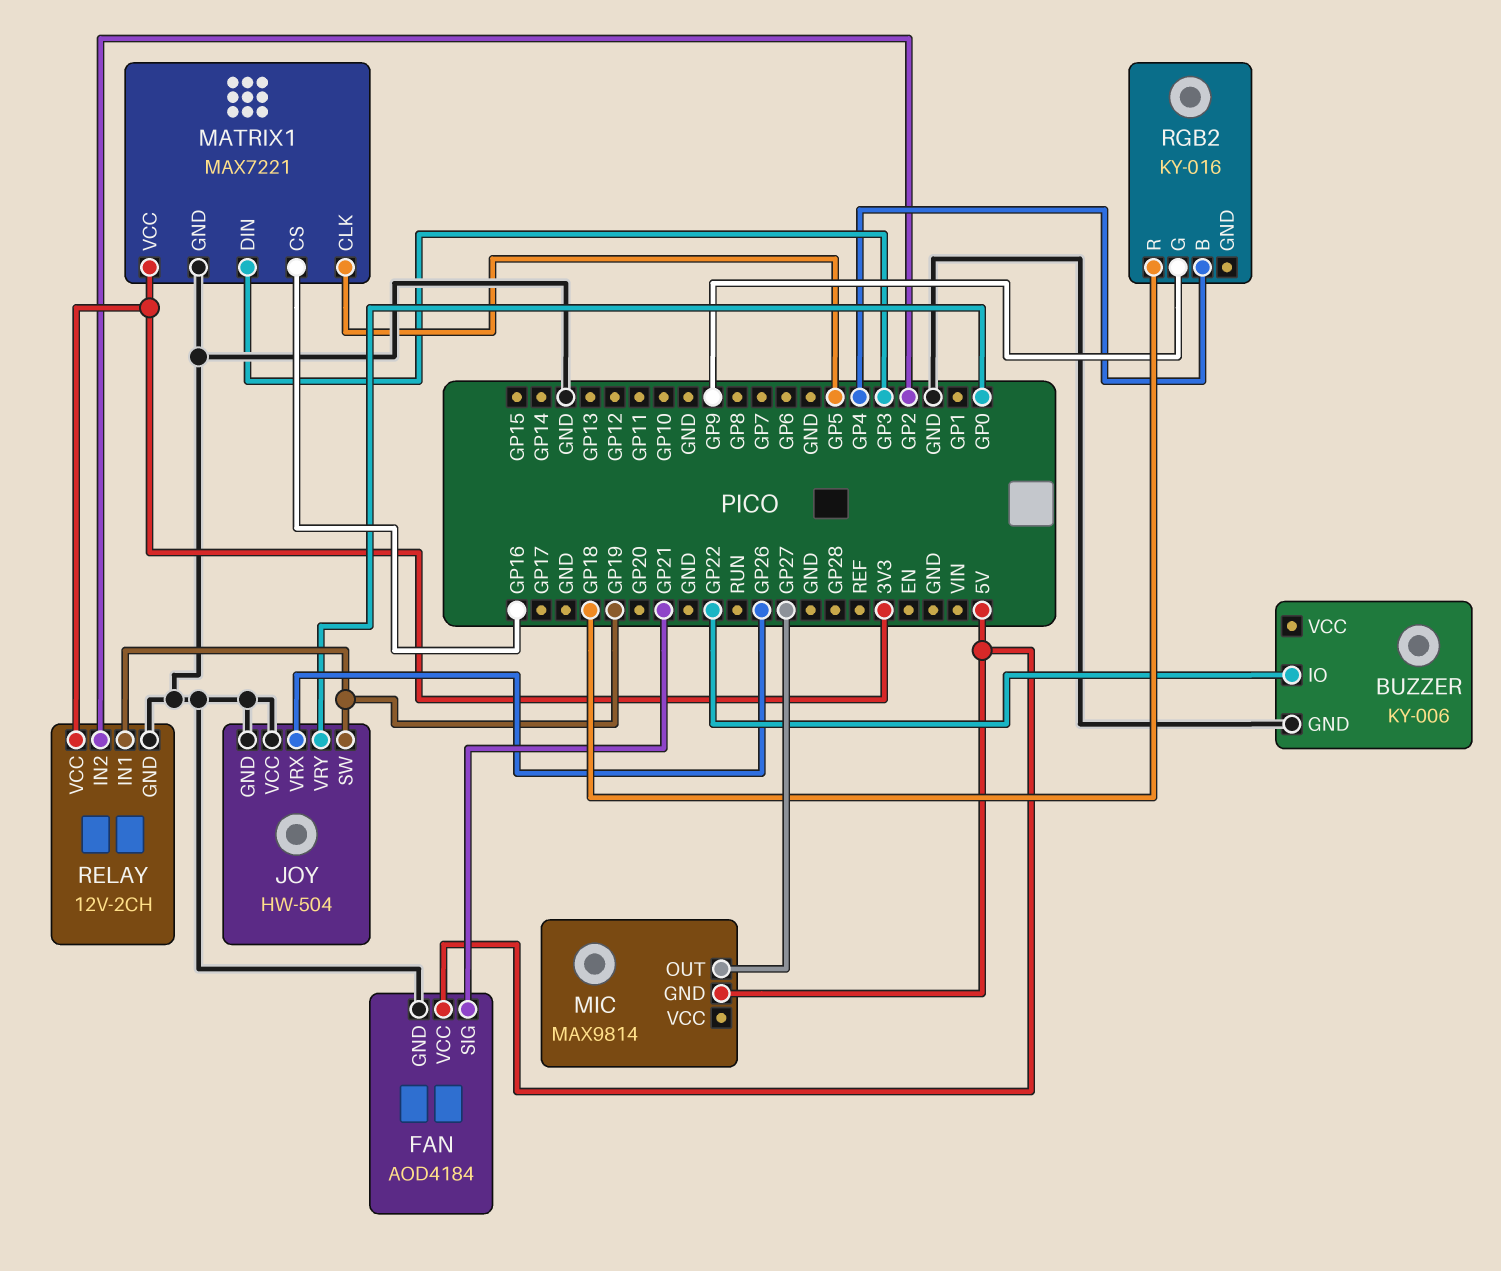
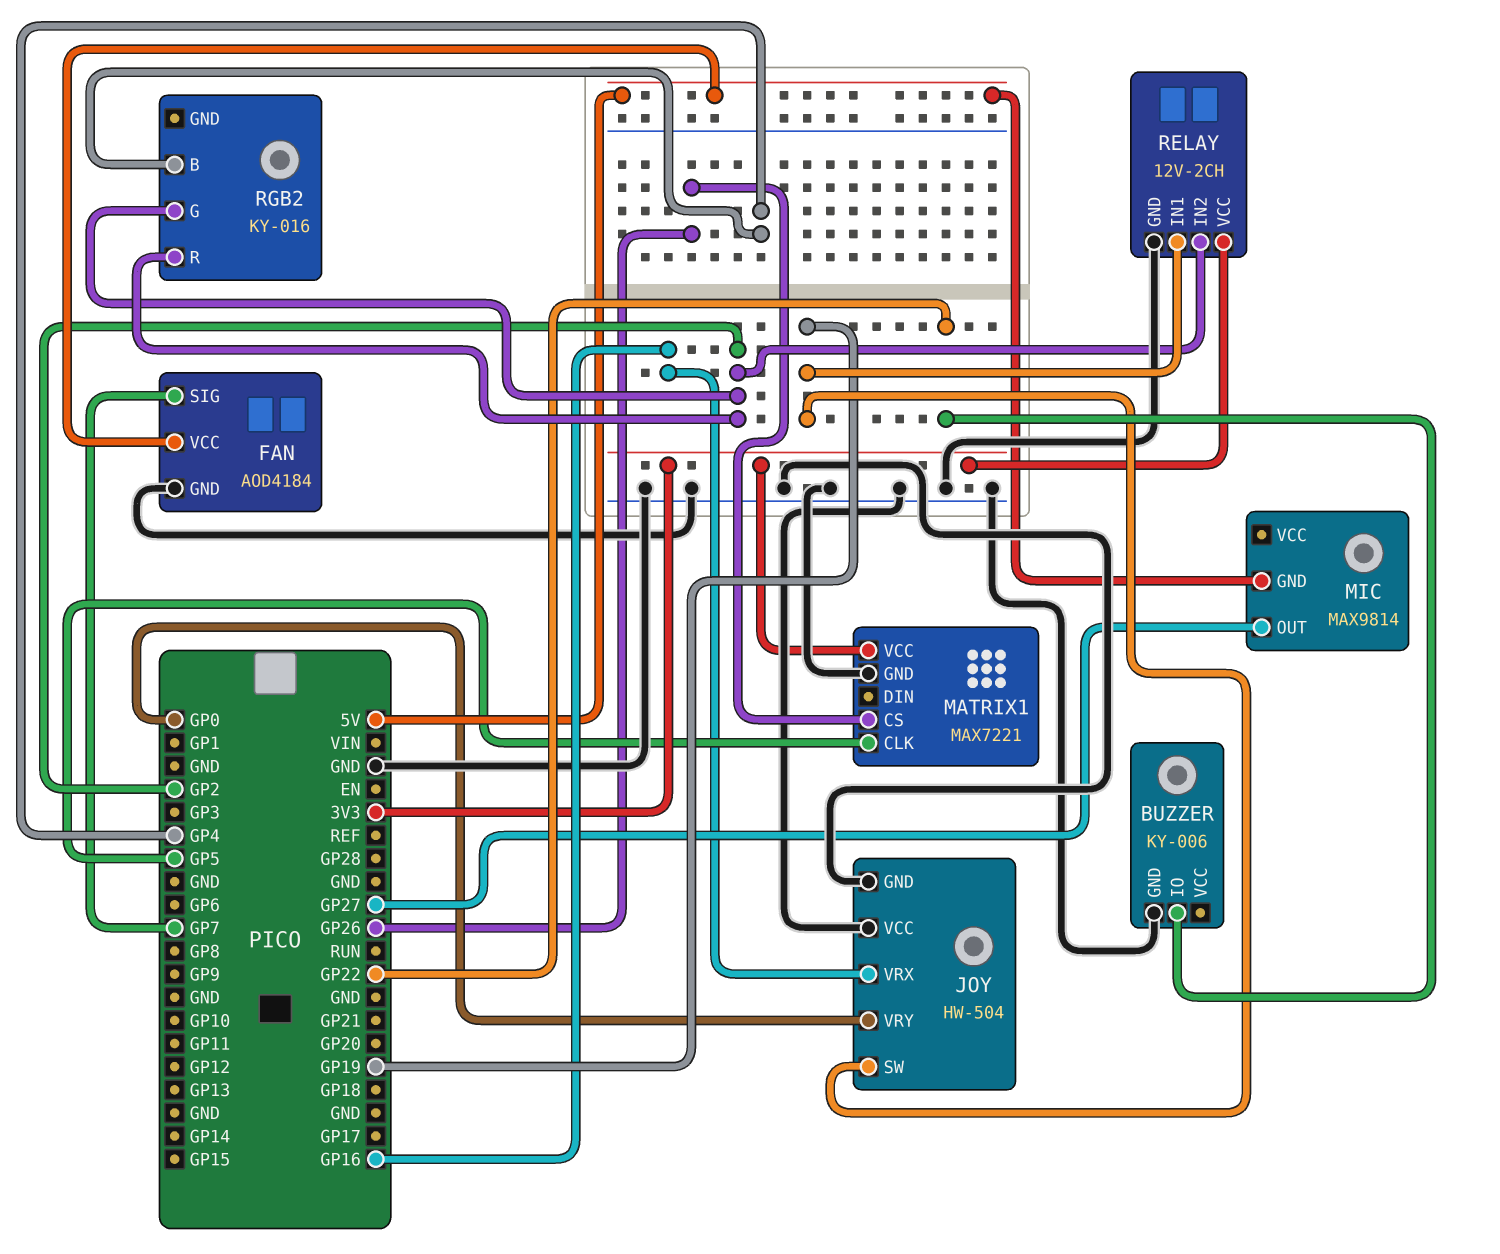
FAN pin SIG: GP21 -> GP7
JOY pin VRX: GP26 -> GP16
MATRIX1 pin CS: GP16 -> GP26
MATRIX1 pin DIN: GP3 -> none
RGB2 pin G: GP9 -> GP2
RGB2 pin R: GP18 -> GP2

